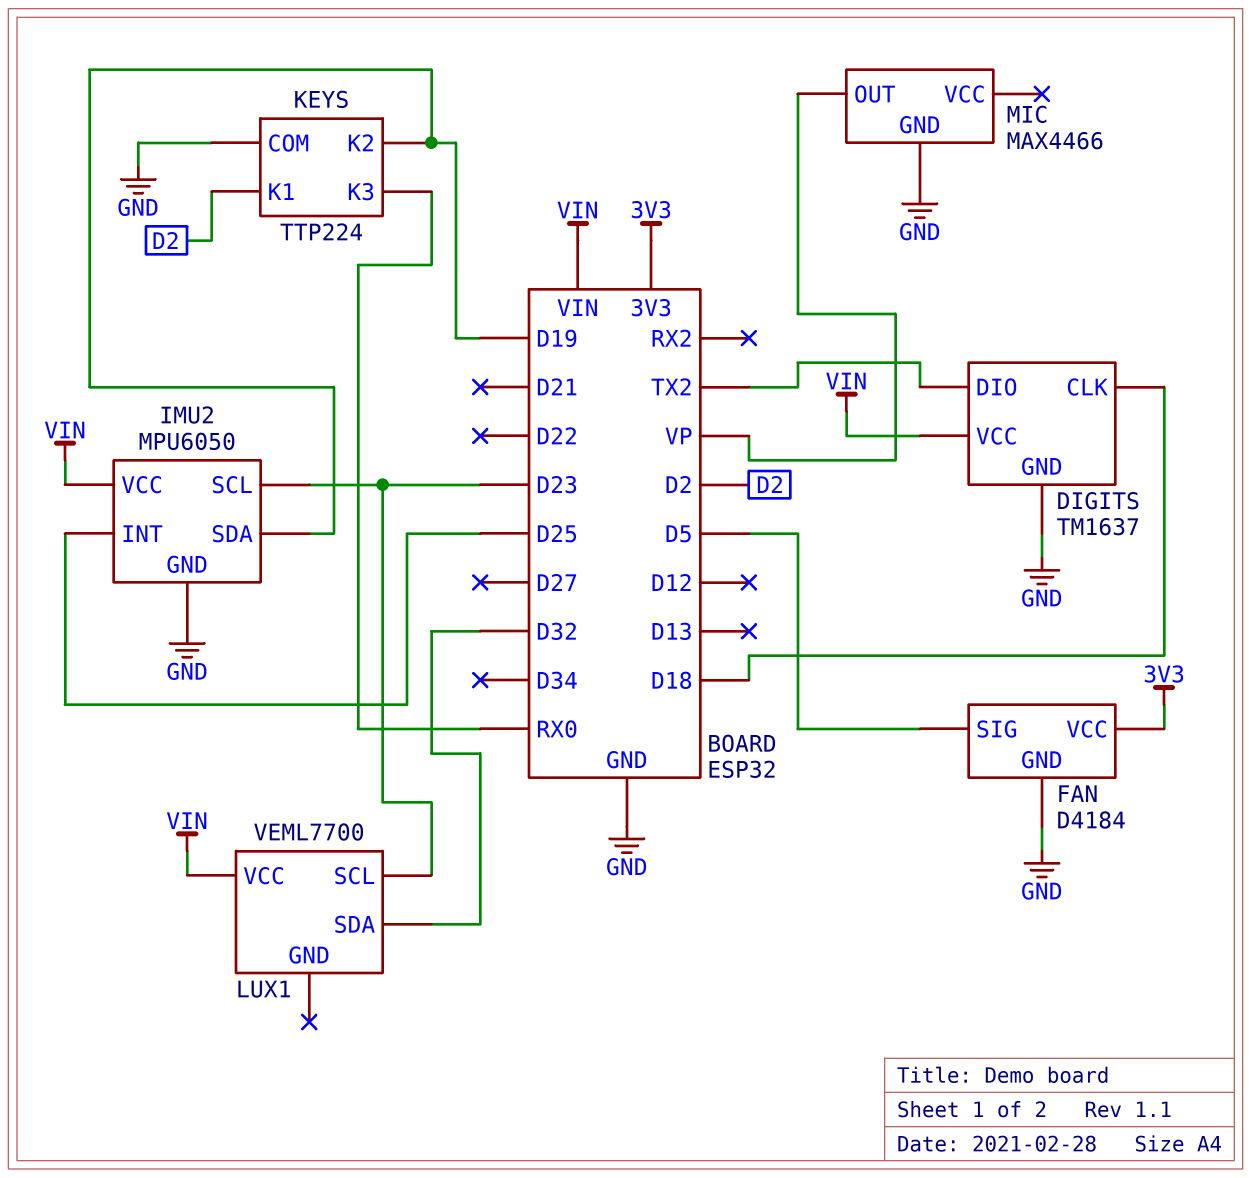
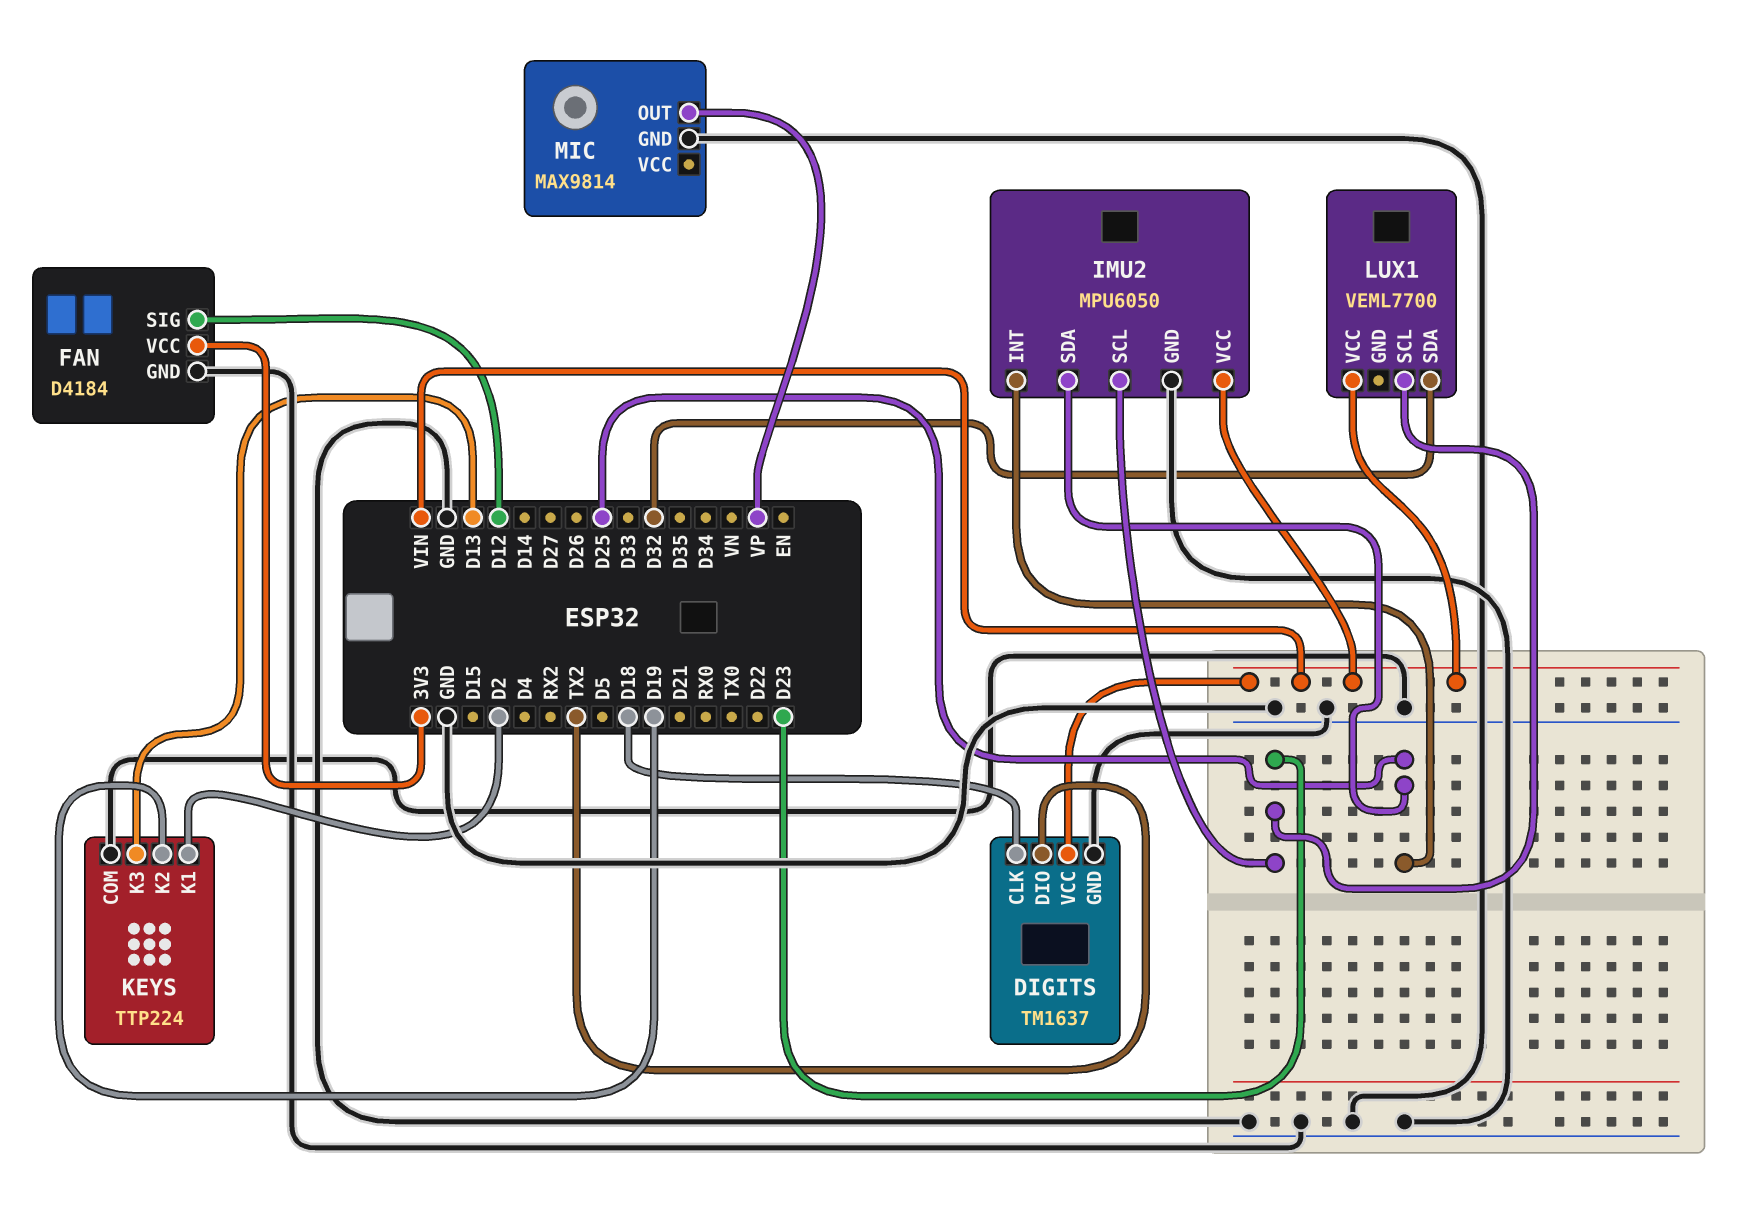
FAN pin SIG: D5 -> D12
IMU2 pin SDA: D19 -> D25
KEYS pin K3: RX0 -> D13
MIC: MAX4466 -> MAX9814

